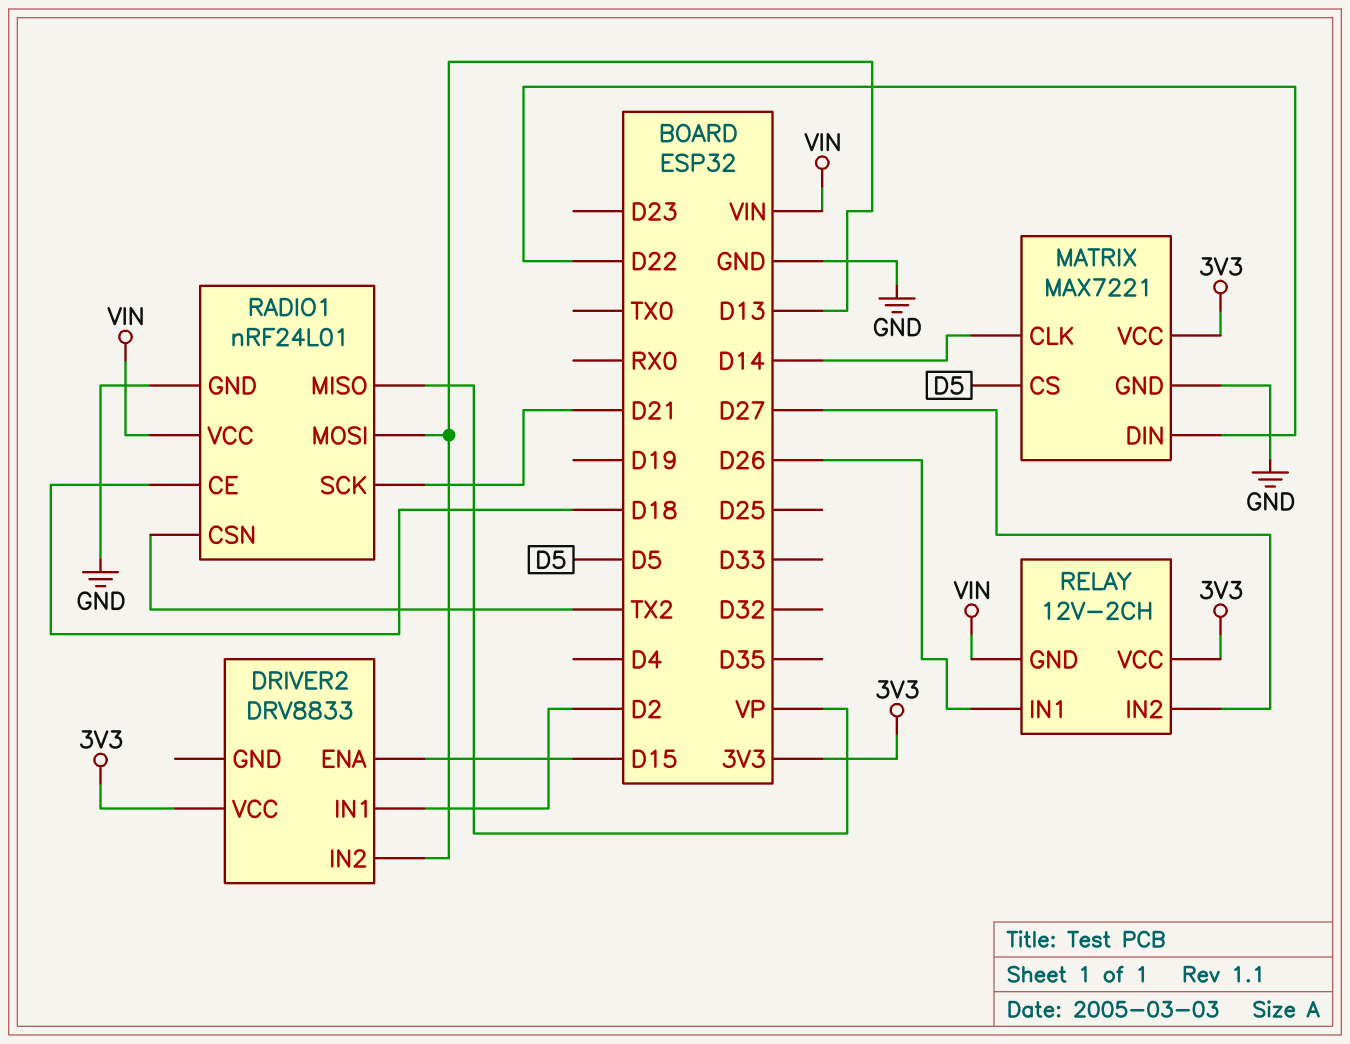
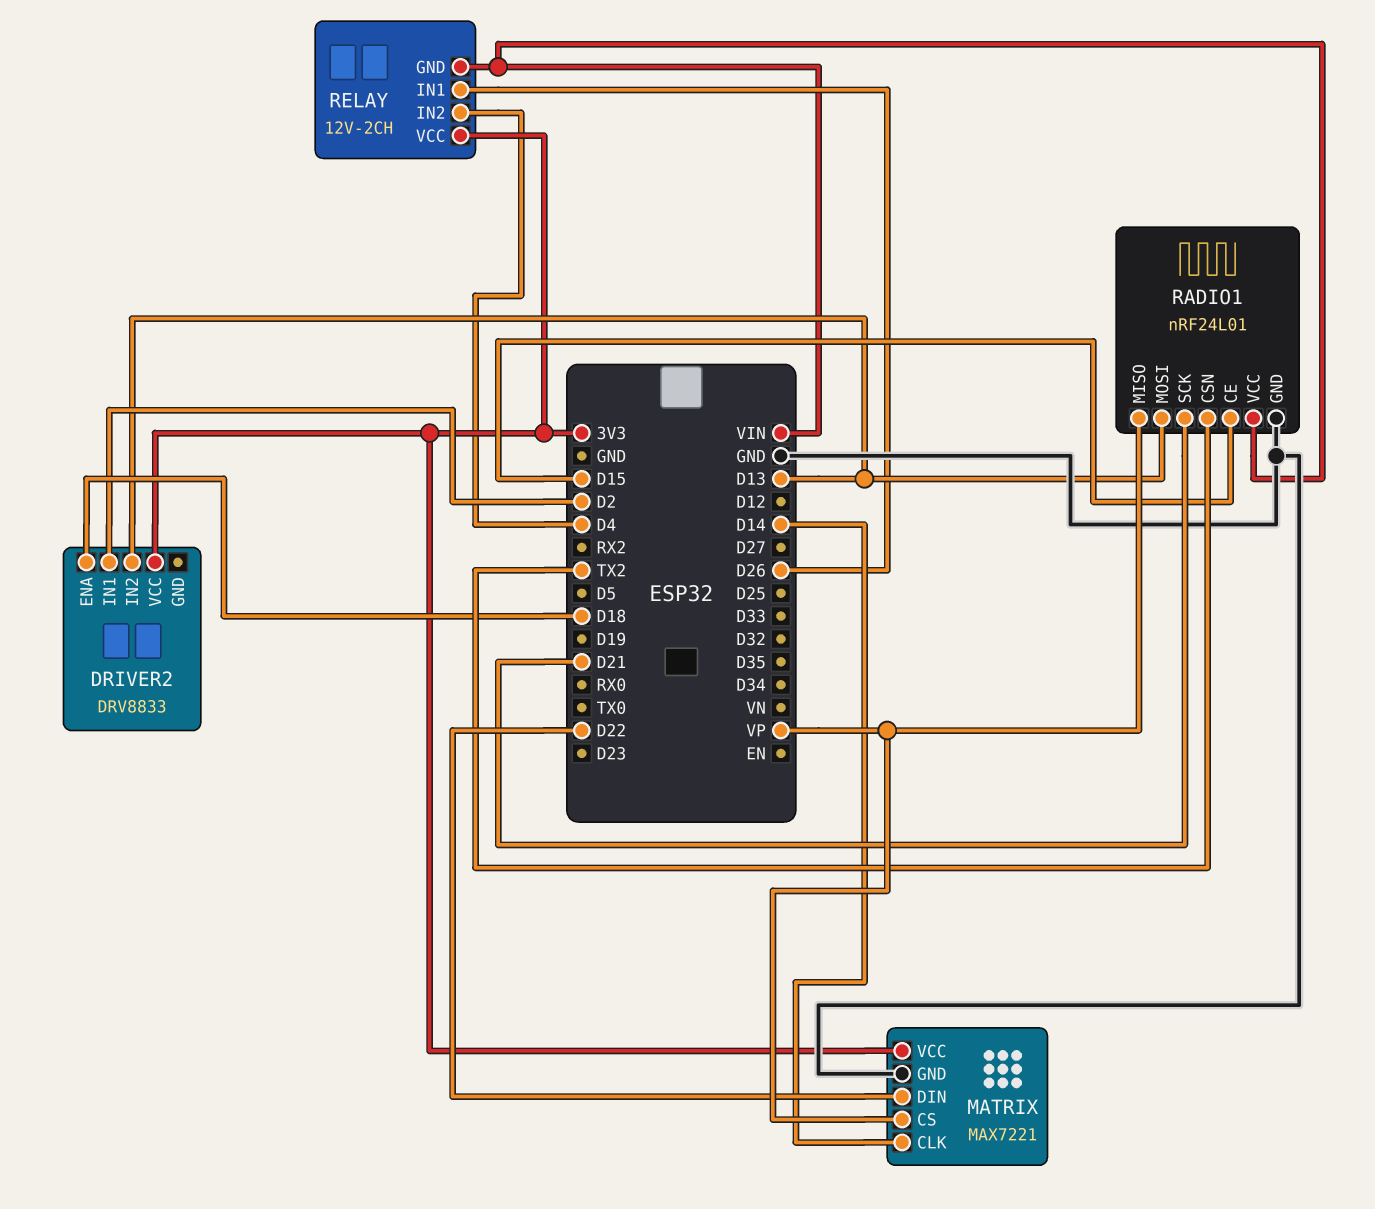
DRIVER2 pin ENA: D15 -> D18
MATRIX pin CS: D5 -> VP
RADIO1 pin CE: D18 -> D15
RELAY pin IN2: D27 -> D4

